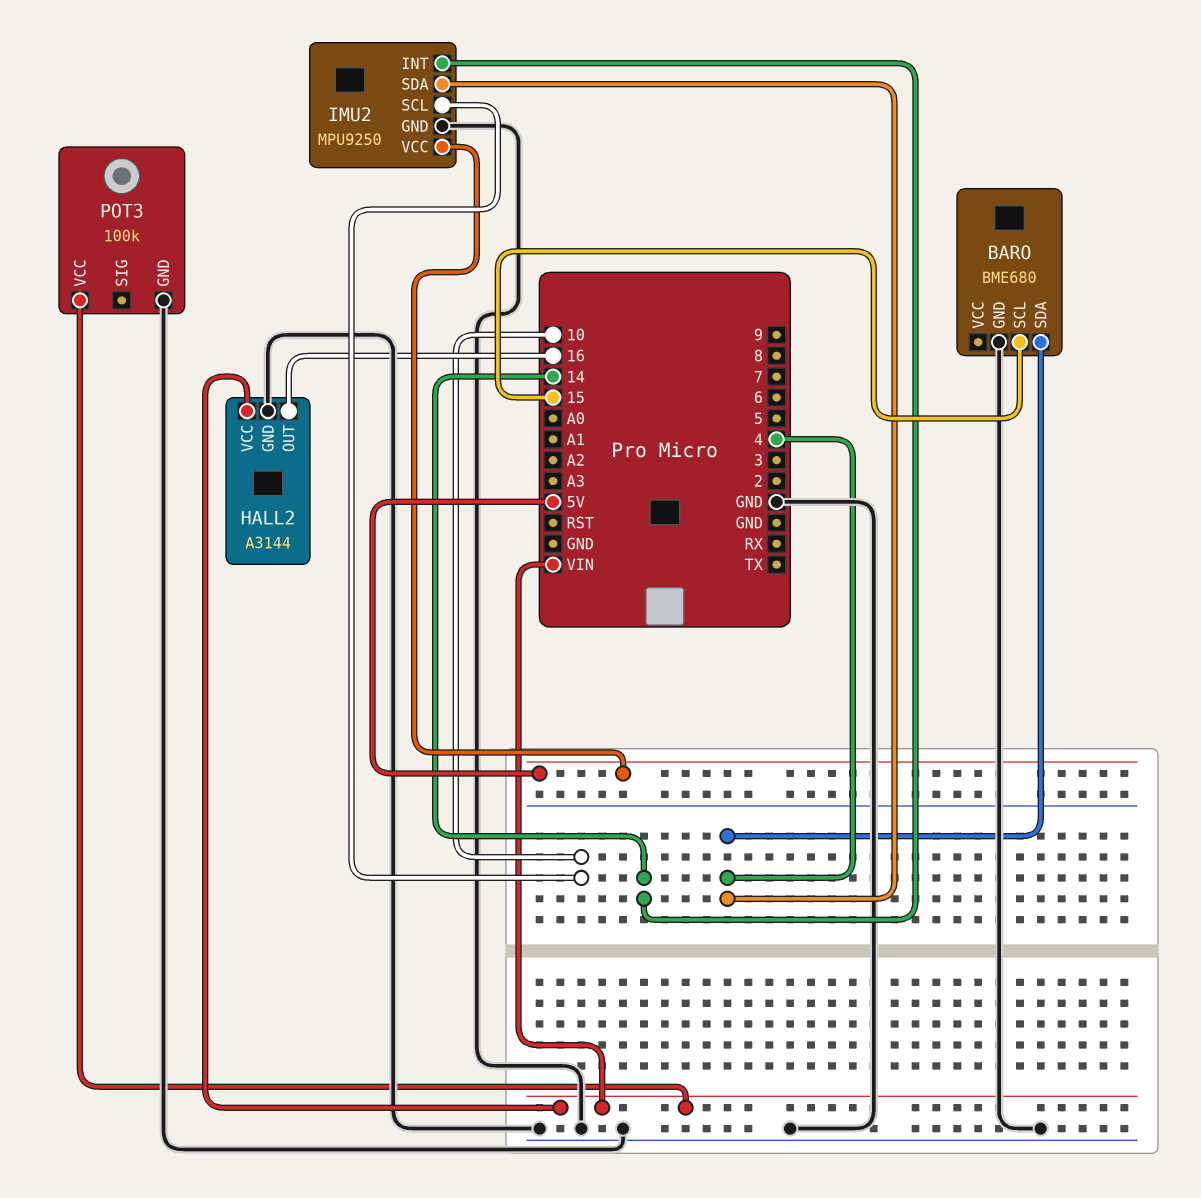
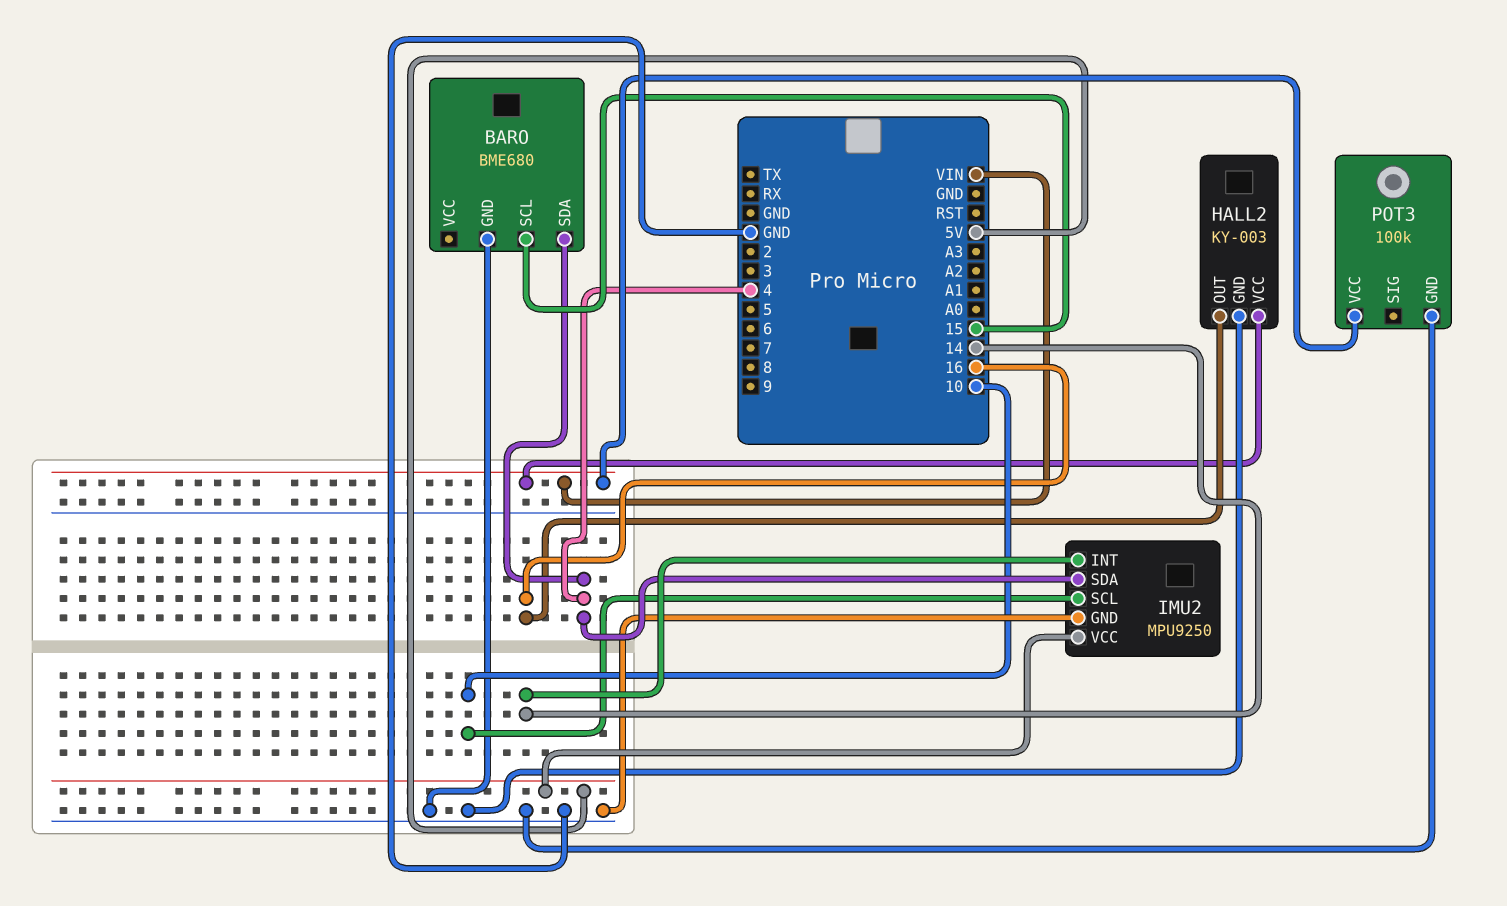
HALL2: A3144 -> KY-003

